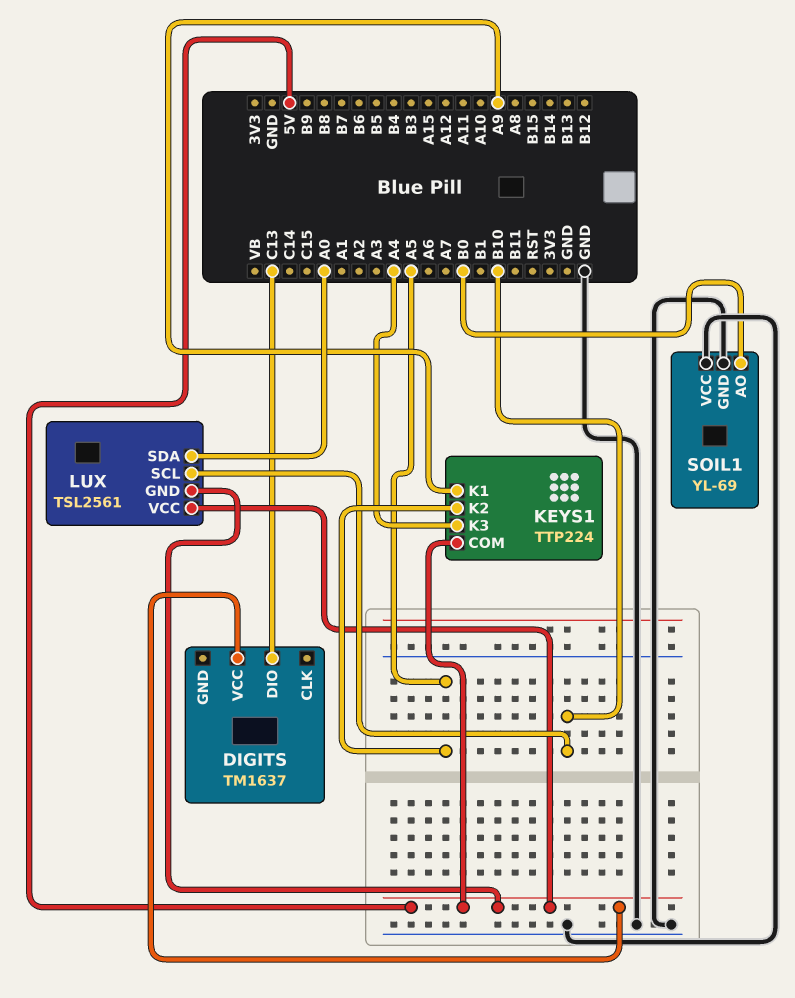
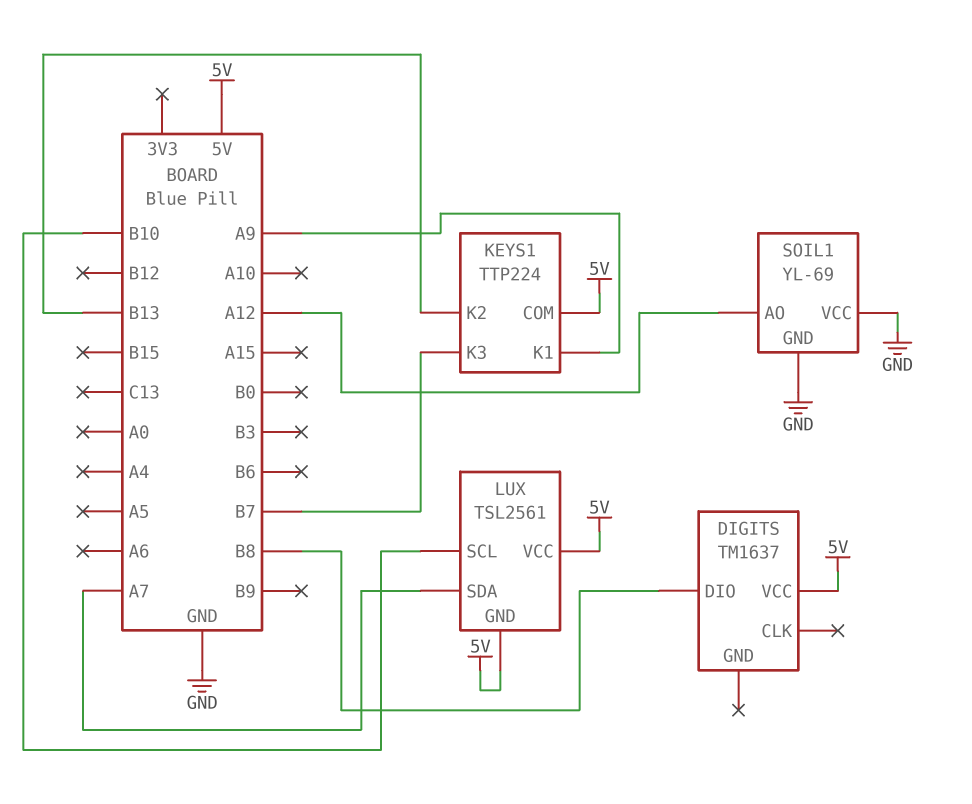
DIGITS pin DIO: C13 -> B8
KEYS1 pin K2: A5 -> B13
KEYS1 pin K3: A4 -> B7
LUX pin SDA: A0 -> A7
SOIL1 pin AO: B0 -> A12

